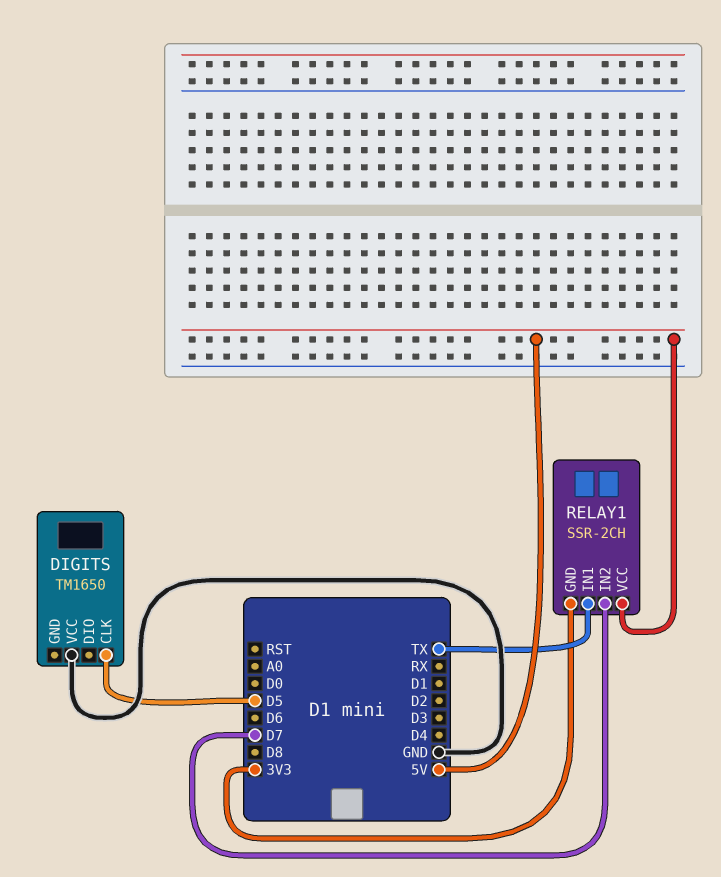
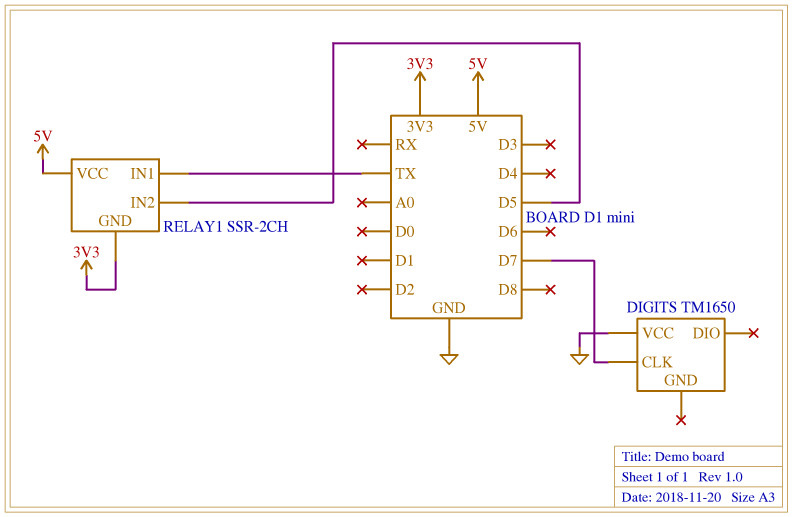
DIGITS pin CLK: D5 -> D7
RELAY1 pin IN2: D7 -> D5

